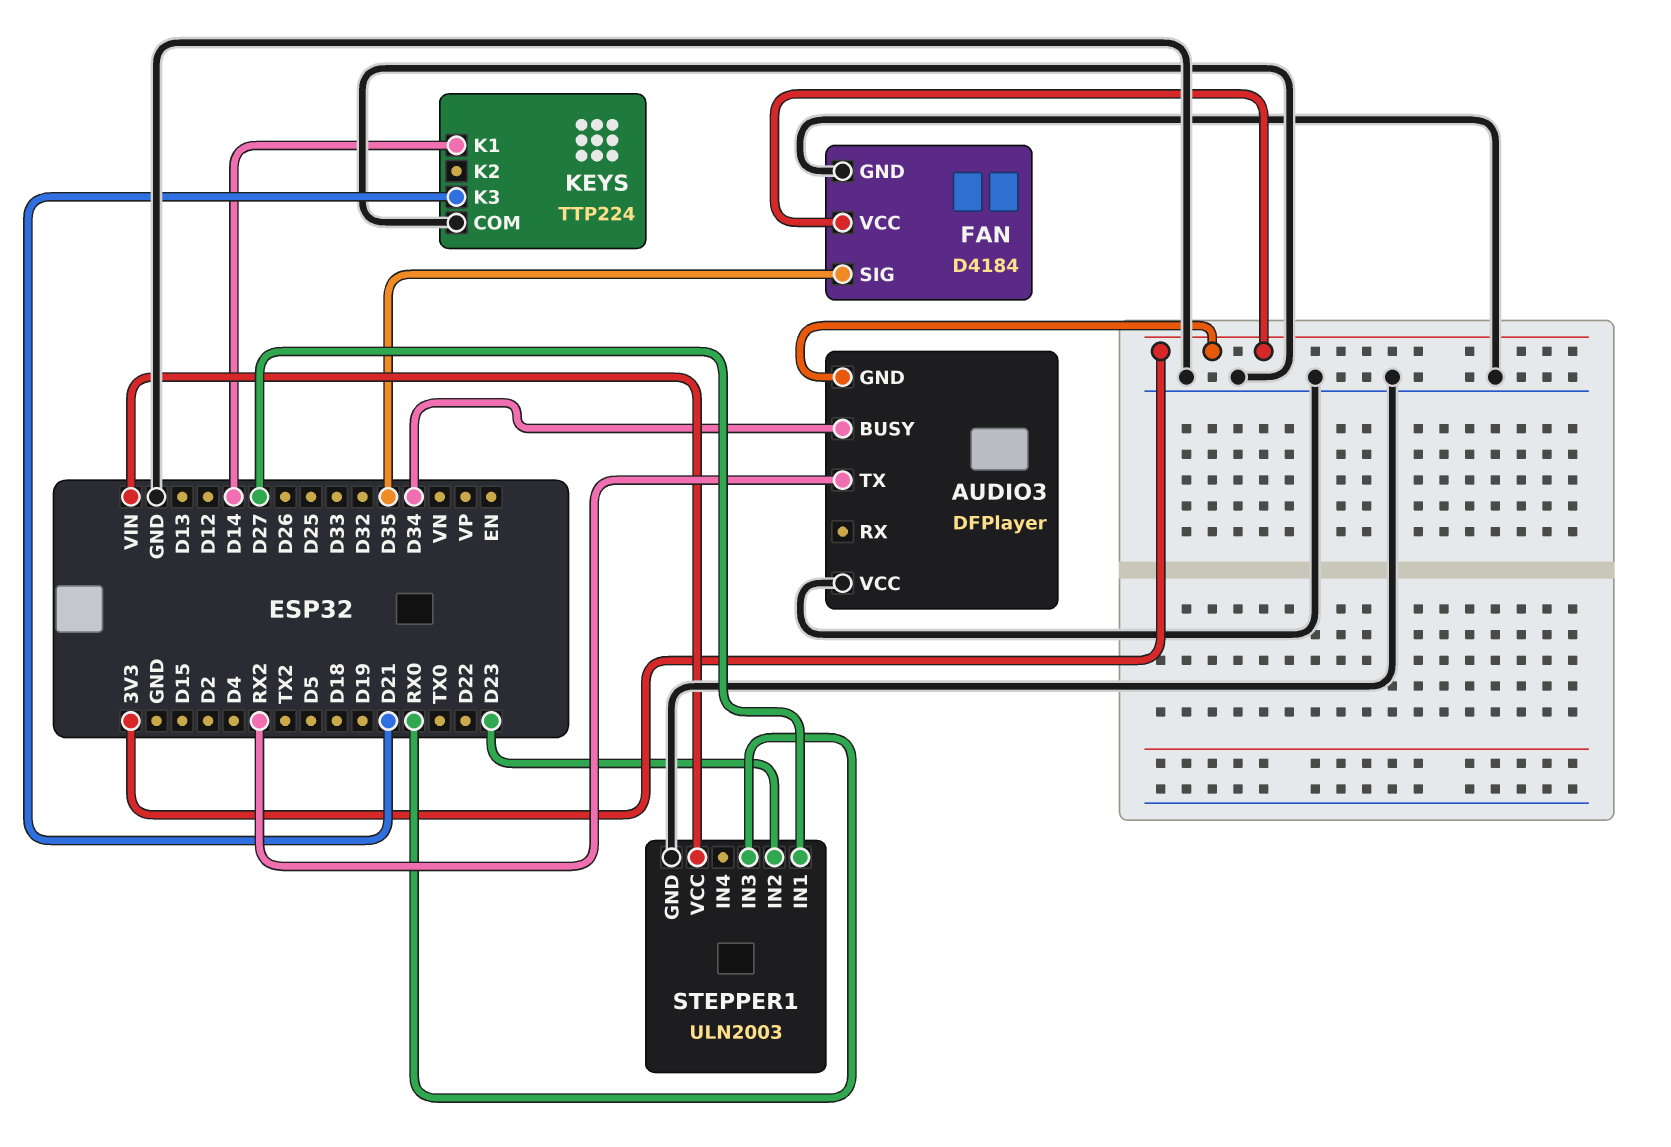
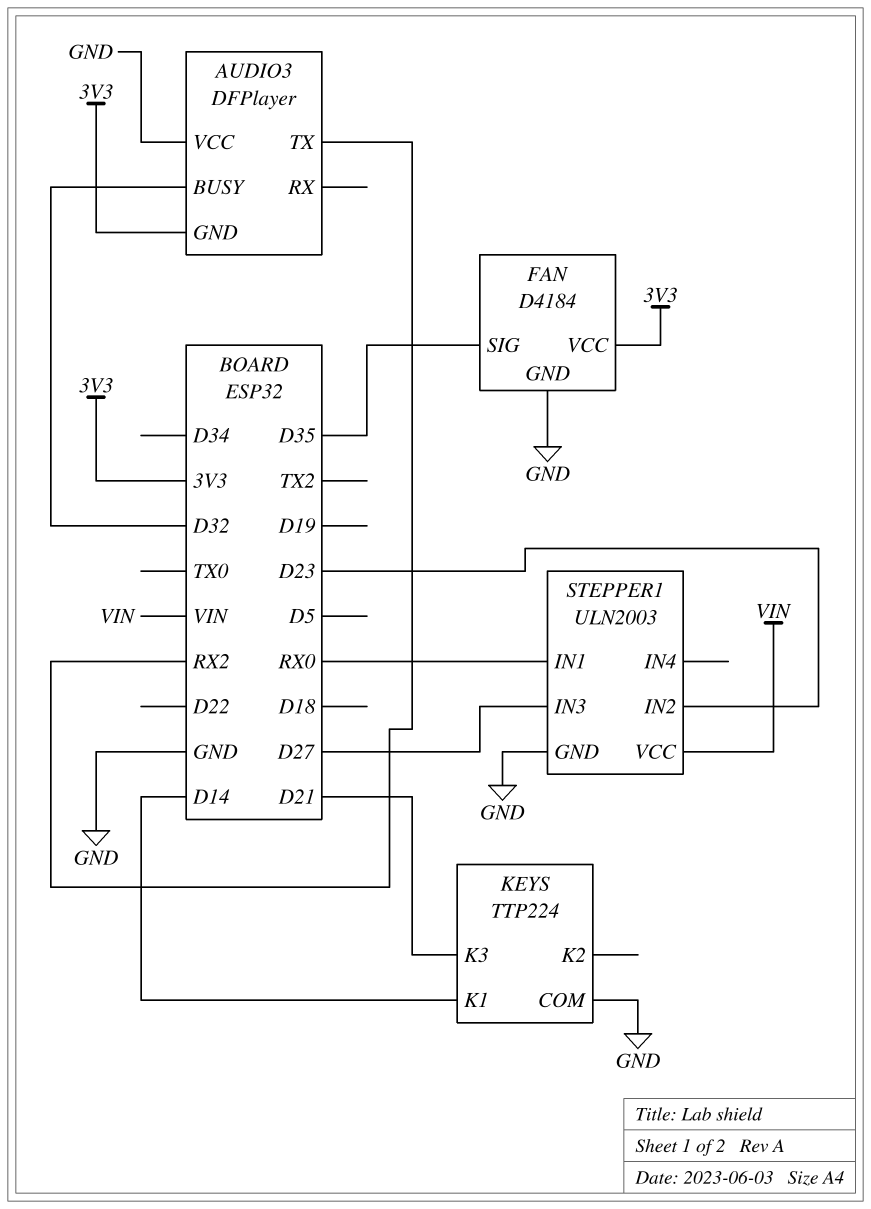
AUDIO3 pin BUSY: D34 -> D32
STEPPER1 pin IN1: D27 -> RX0
STEPPER1 pin IN3: RX0 -> D27

